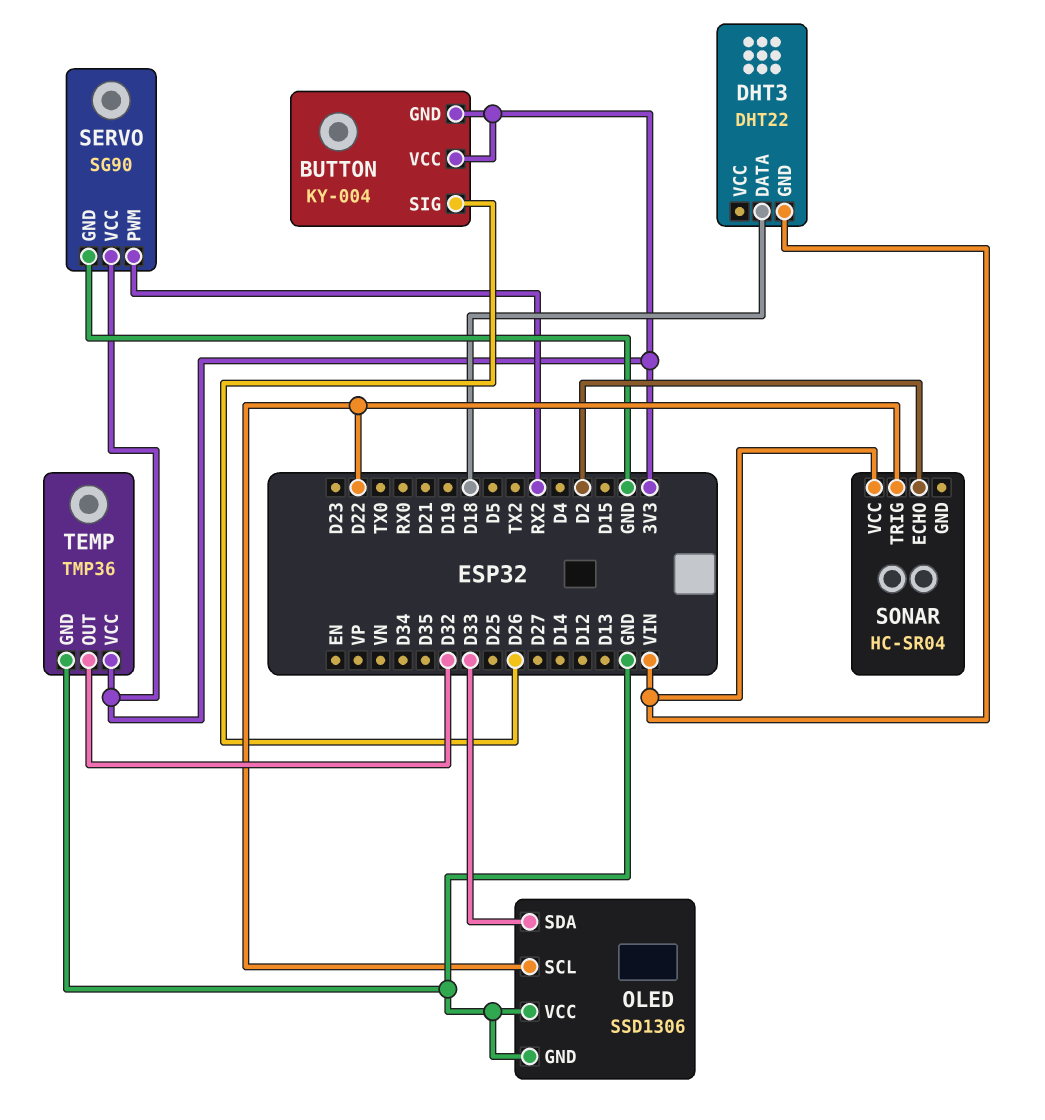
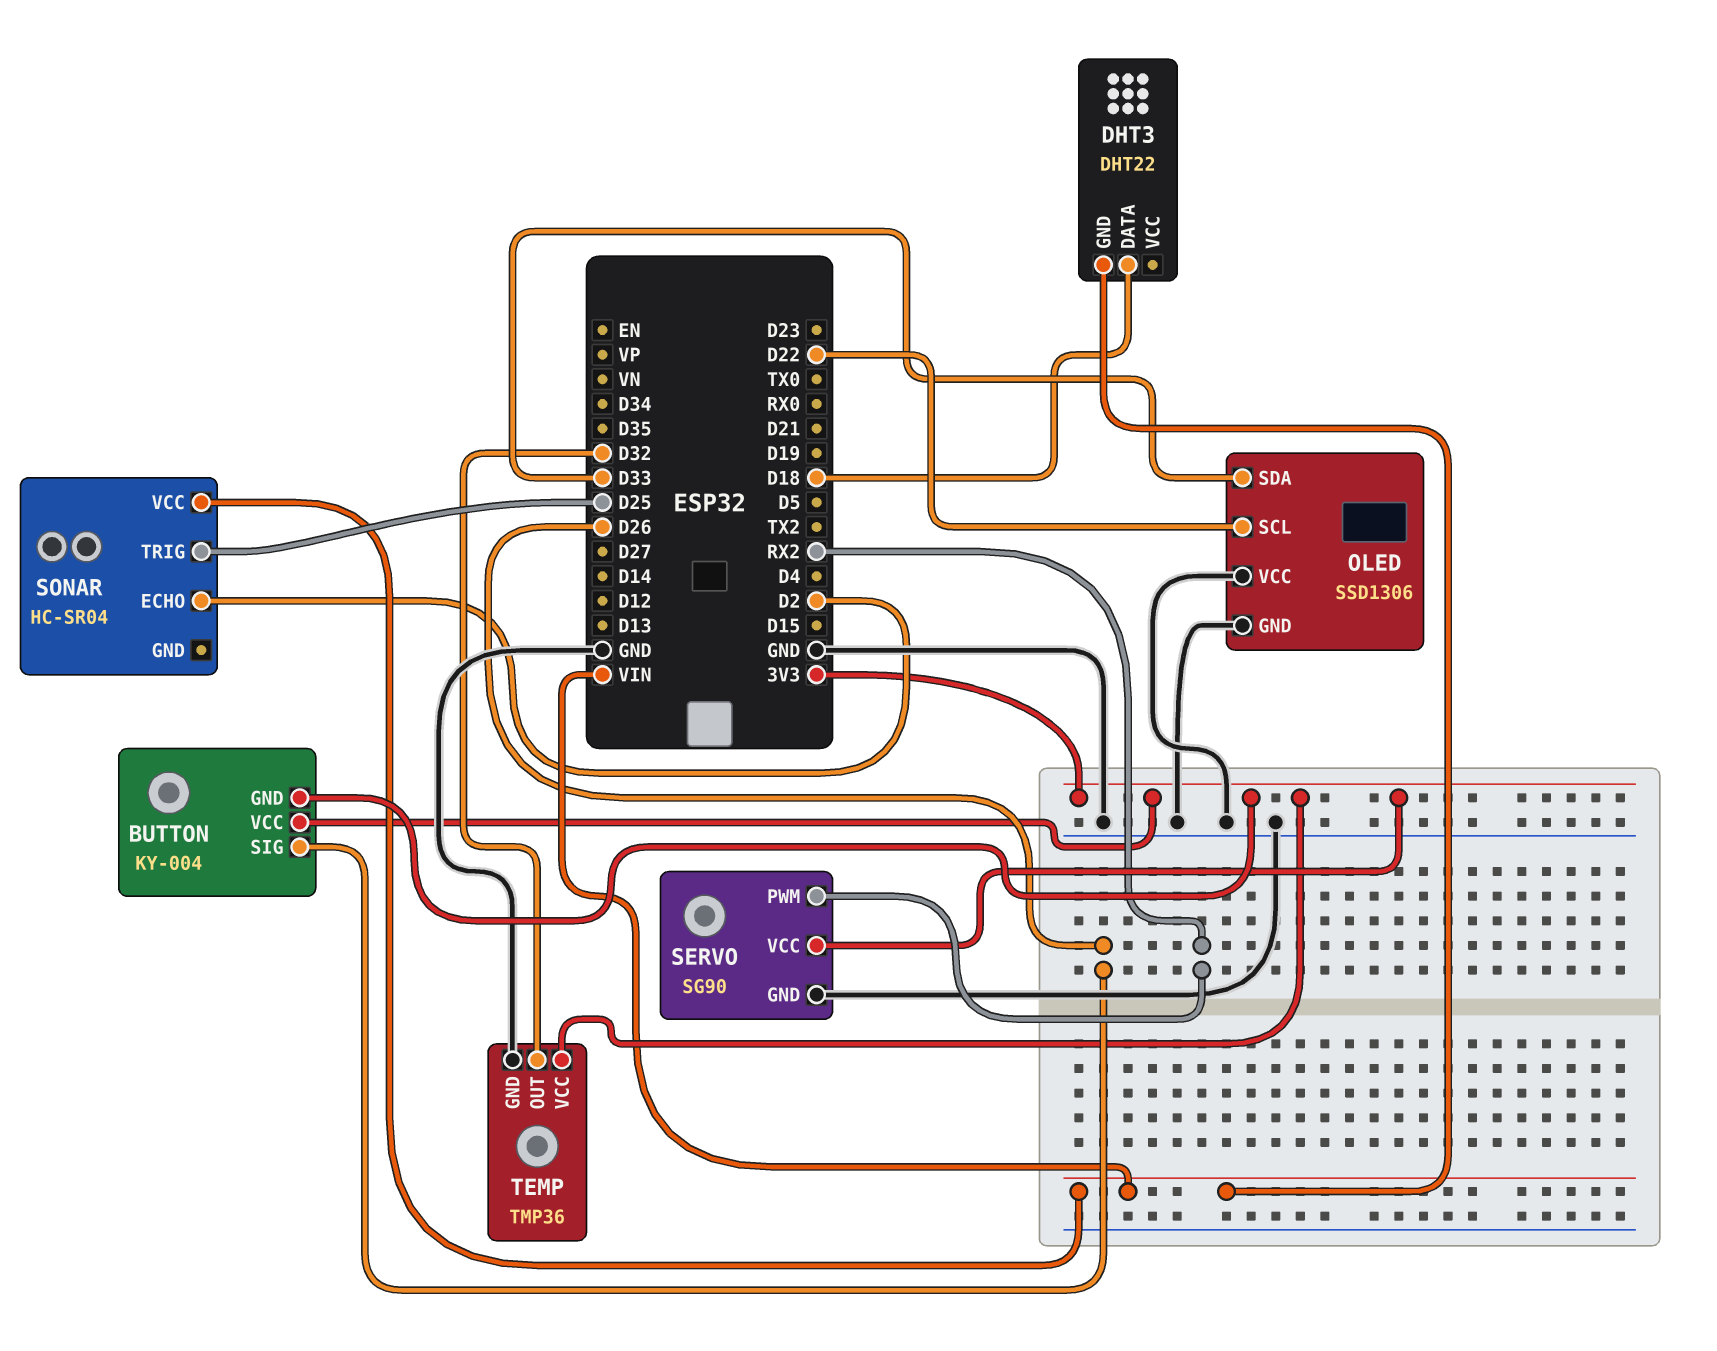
SONAR pin TRIG: D22 -> D25

